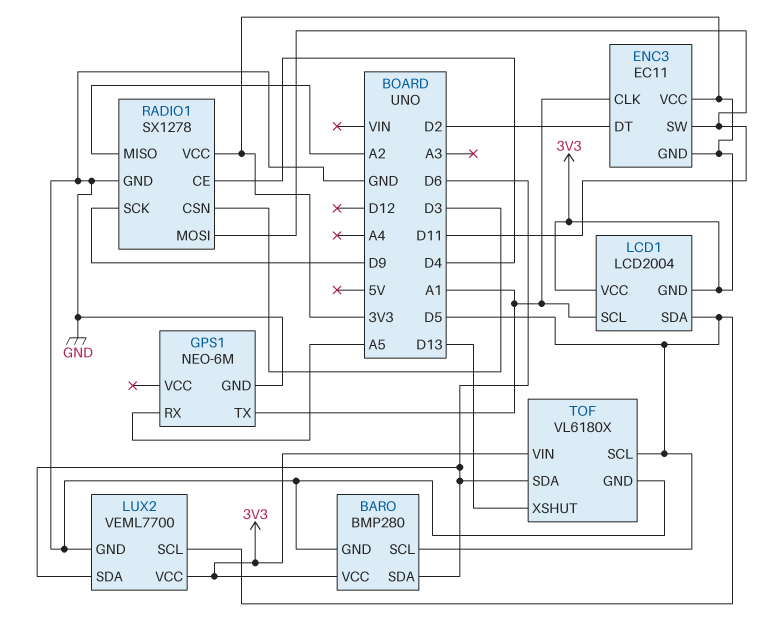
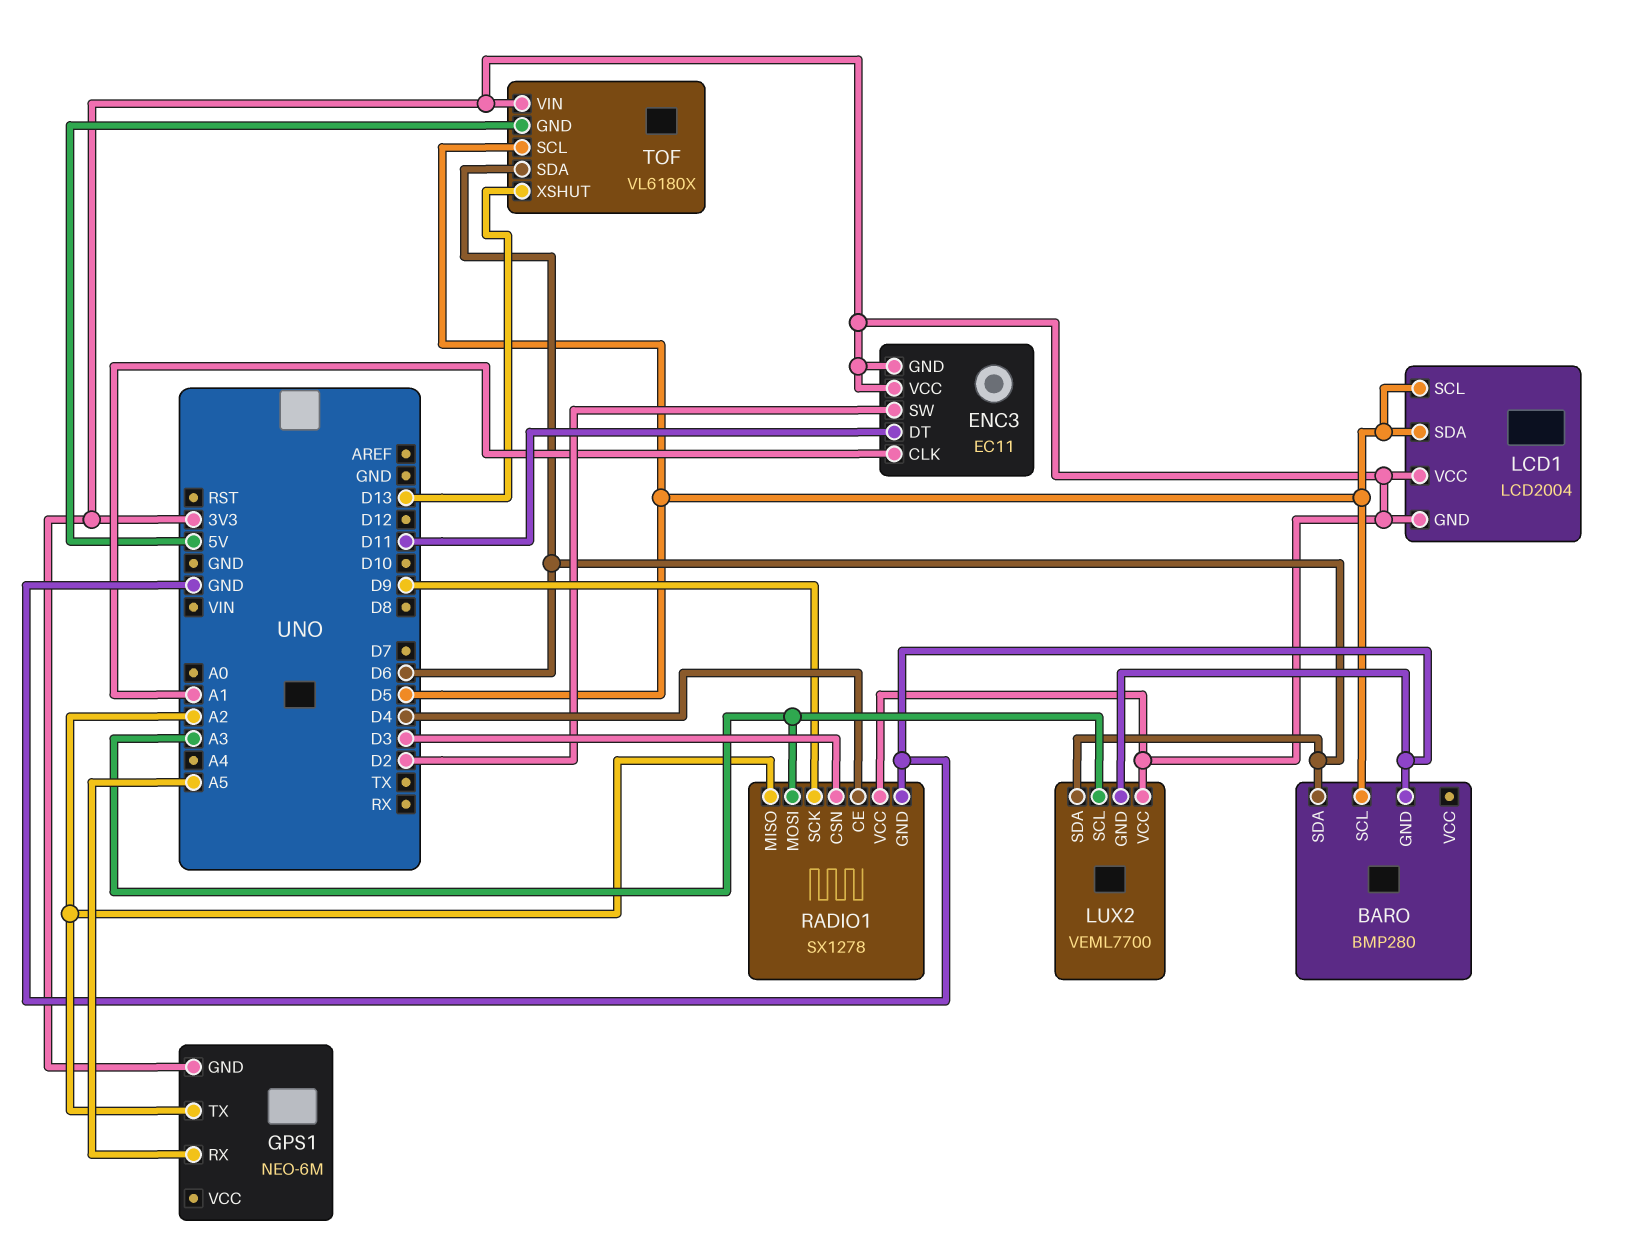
BARO pin VCC: 3V3 -> none
ENC3 pin DT: D2 -> D11
ENC3 pin SW: D11 -> D2
GPS1 pin GND: GND -> 3V3
GPS1 pin TX: A1 -> A2
LCD1 pin SCL: A1 -> D5
LUX2 pin SCL: D5 -> A3
RADIO1 pin MOSI: D11 -> A3
TOF pin GND: GND -> 5V

